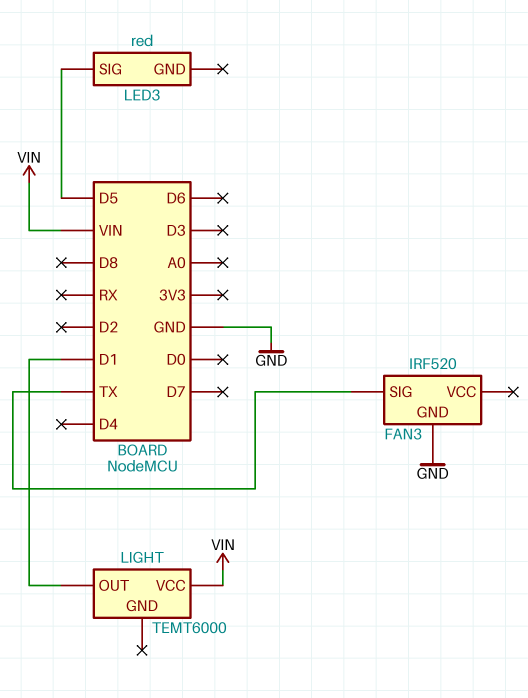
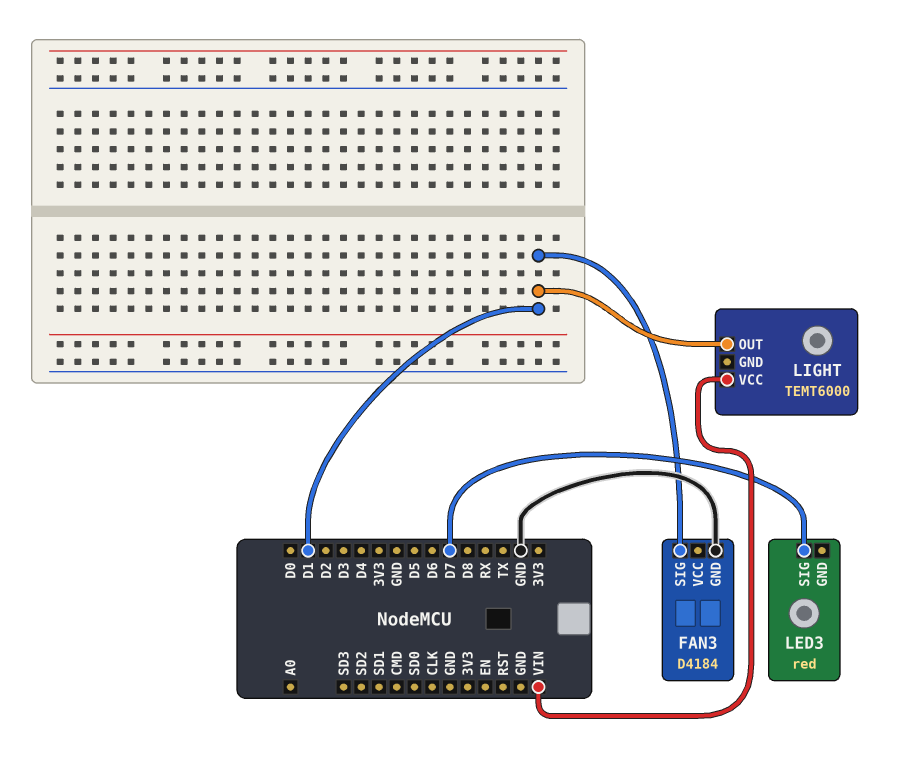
FAN3: IRF520 -> D4184
FAN3 pin SIG: TX -> D1
LED3 pin SIG: D5 -> D7

